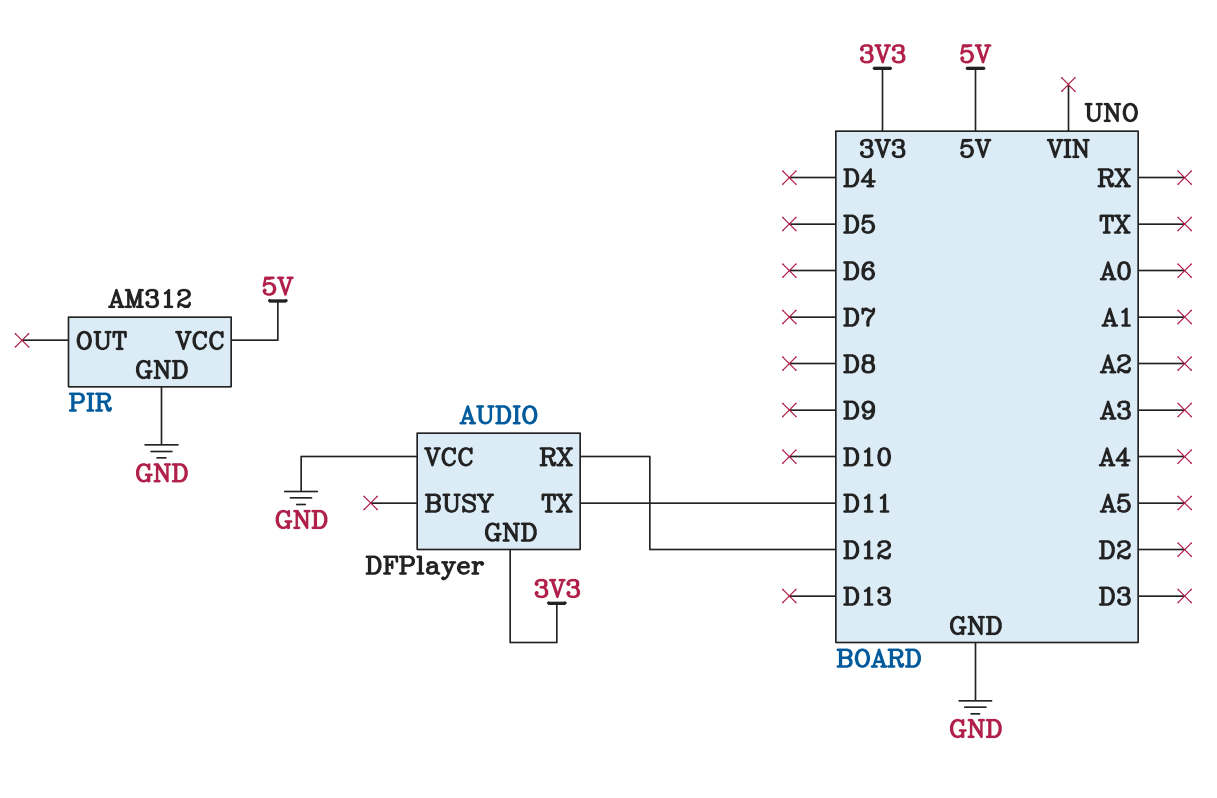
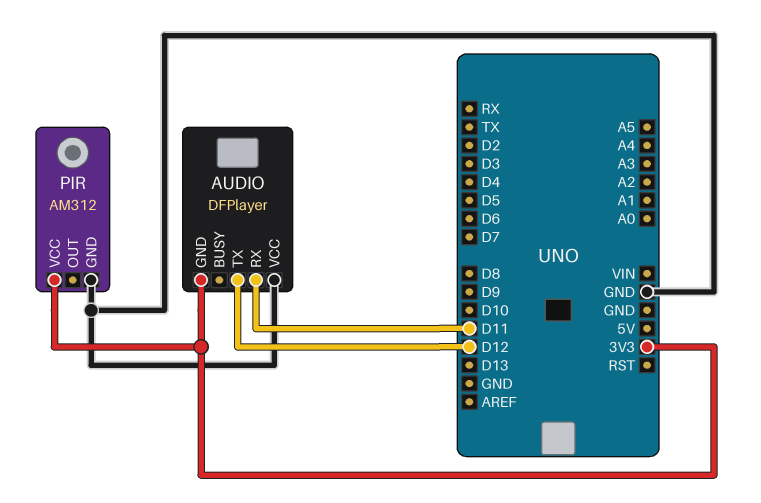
AUDIO pin RX: D12 -> D11
AUDIO pin TX: D11 -> D12
PIR pin VCC: 5V -> 3V3

